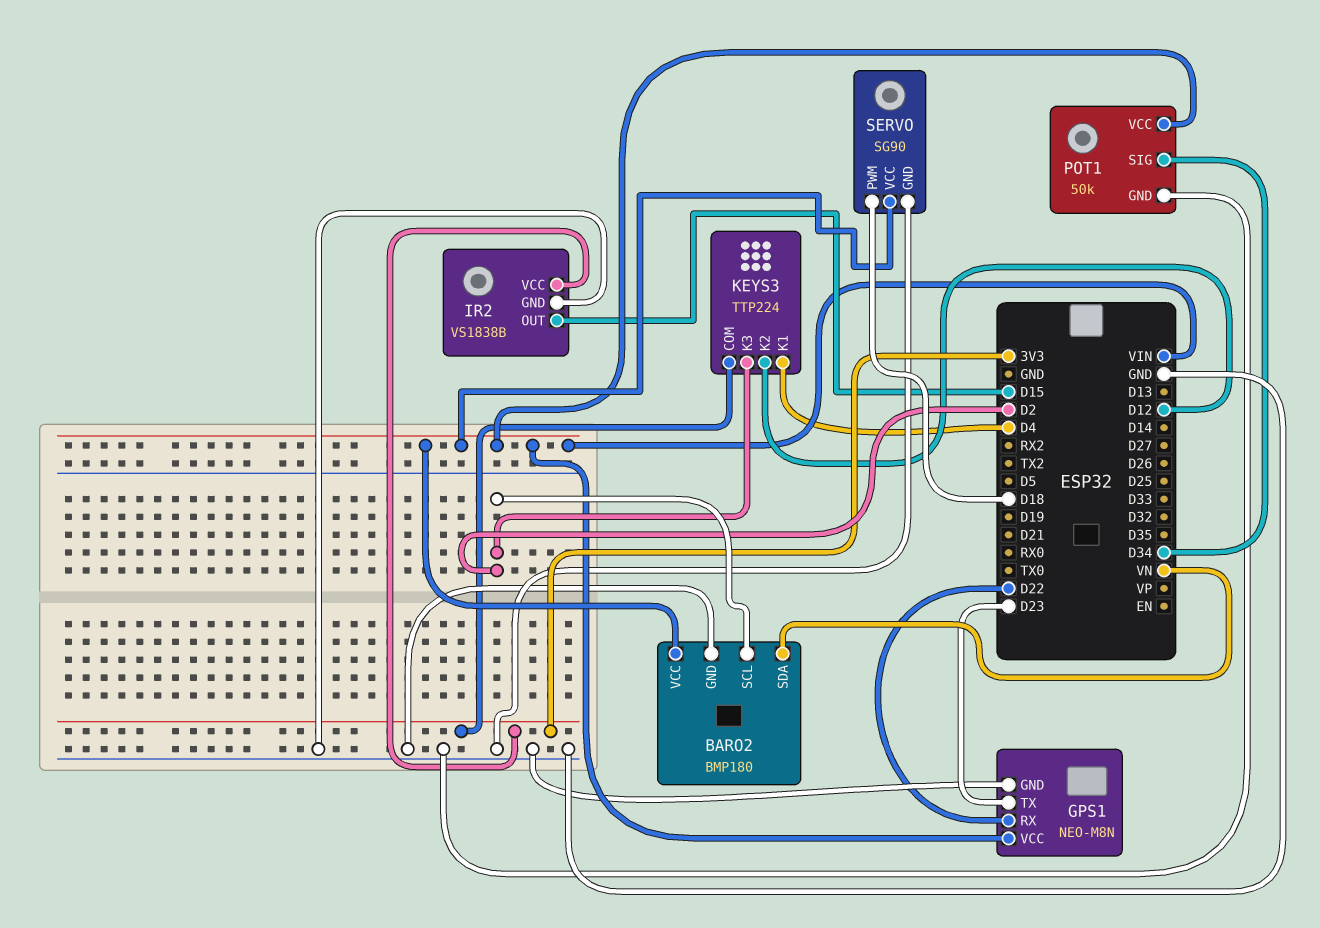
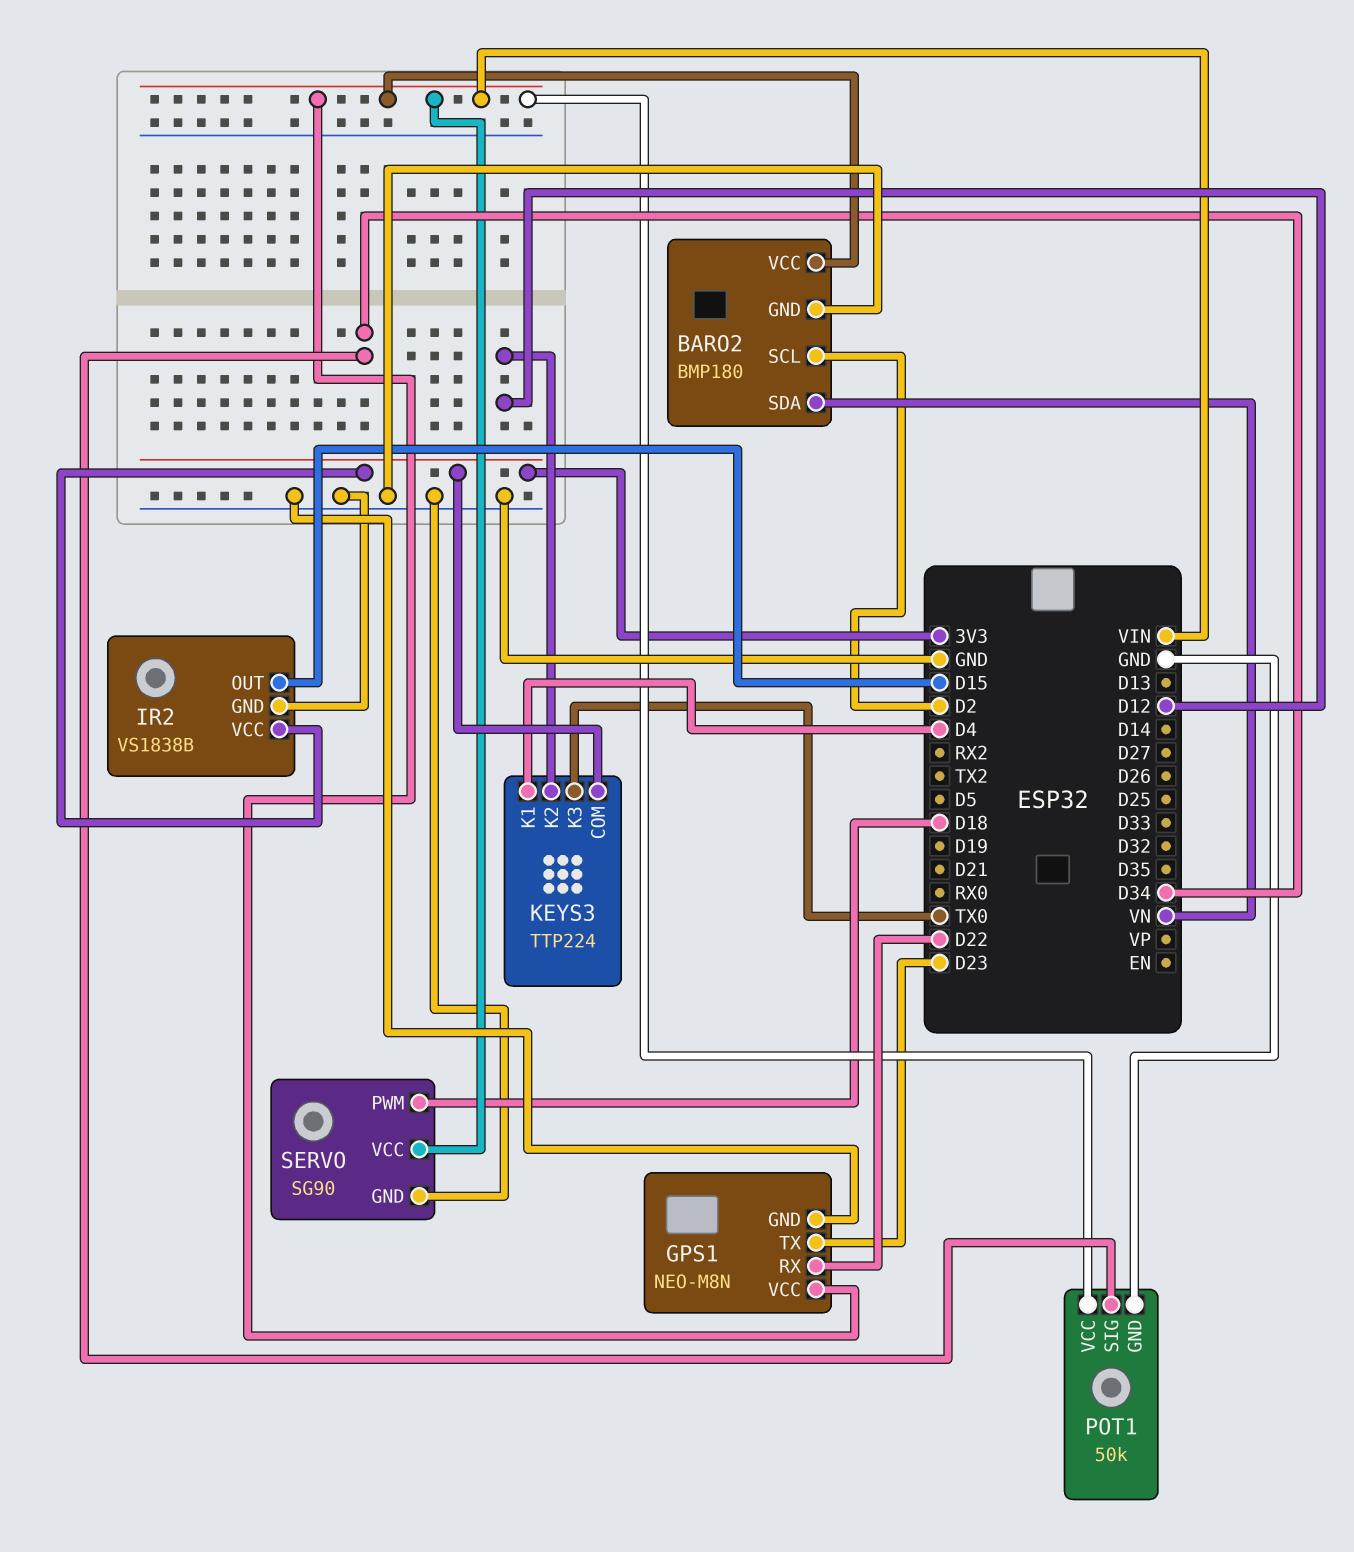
KEYS3 pin K3: D2 -> TX0

